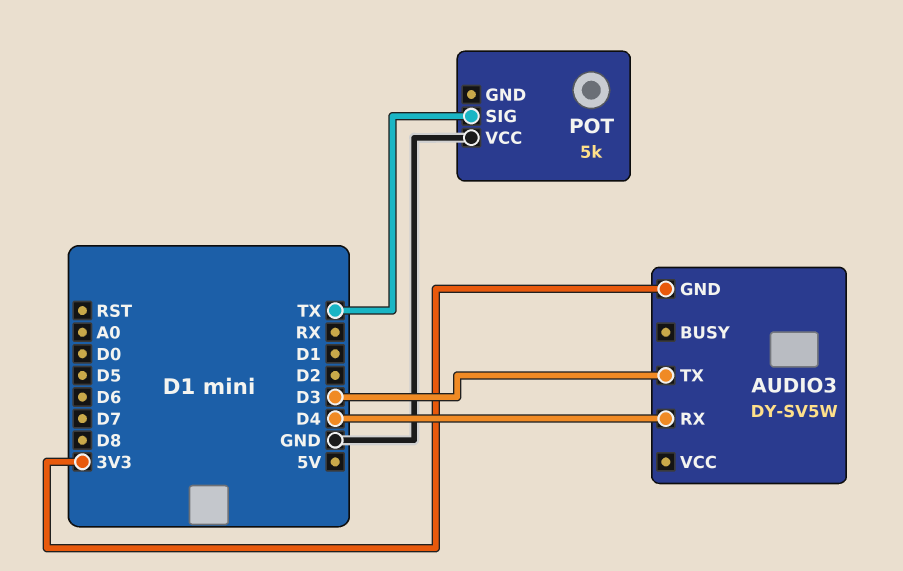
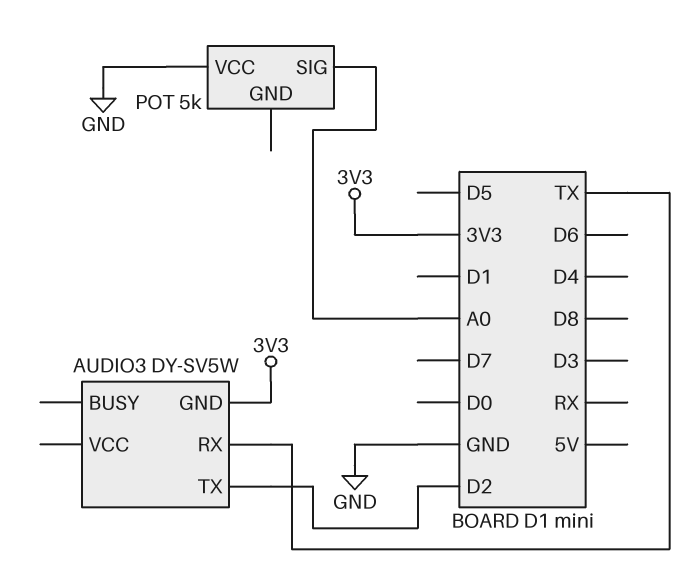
AUDIO3 pin RX: D4 -> TX
AUDIO3 pin TX: D3 -> D2
POT pin SIG: TX -> A0

